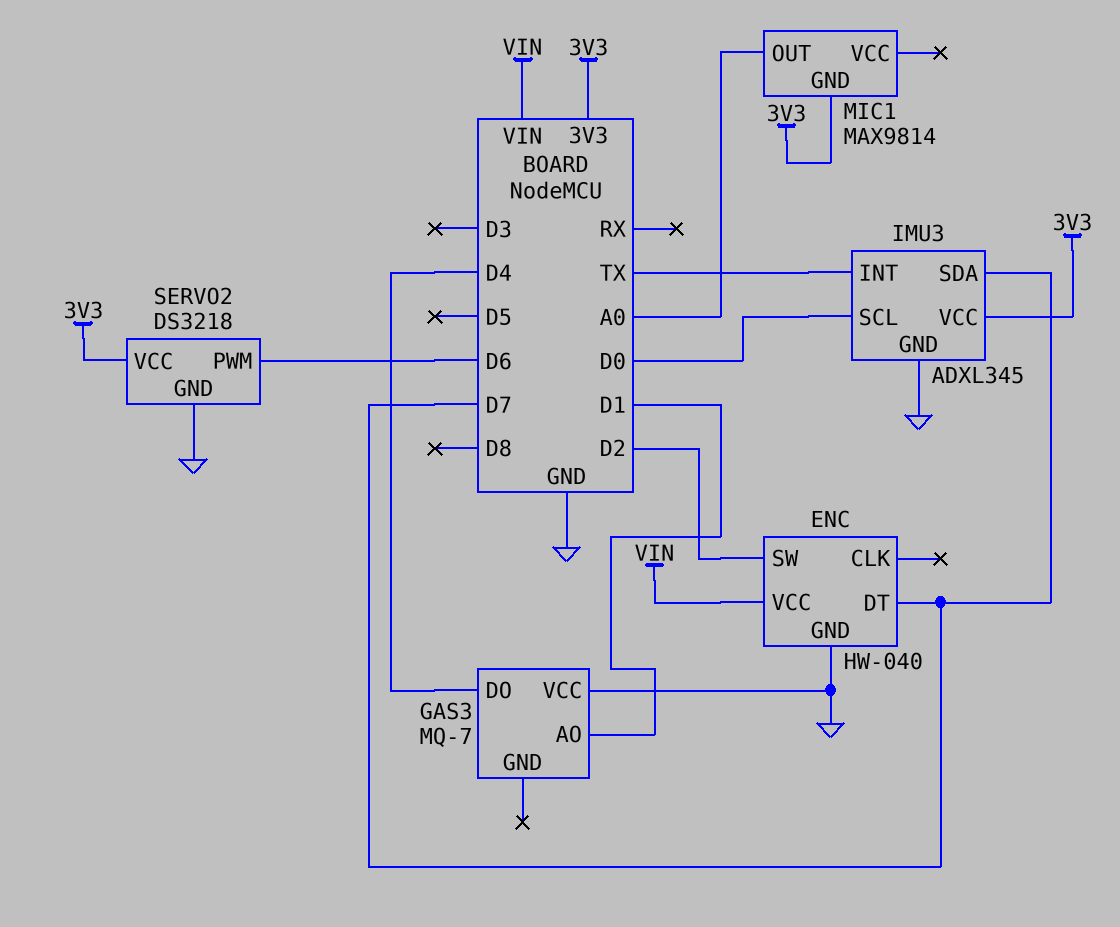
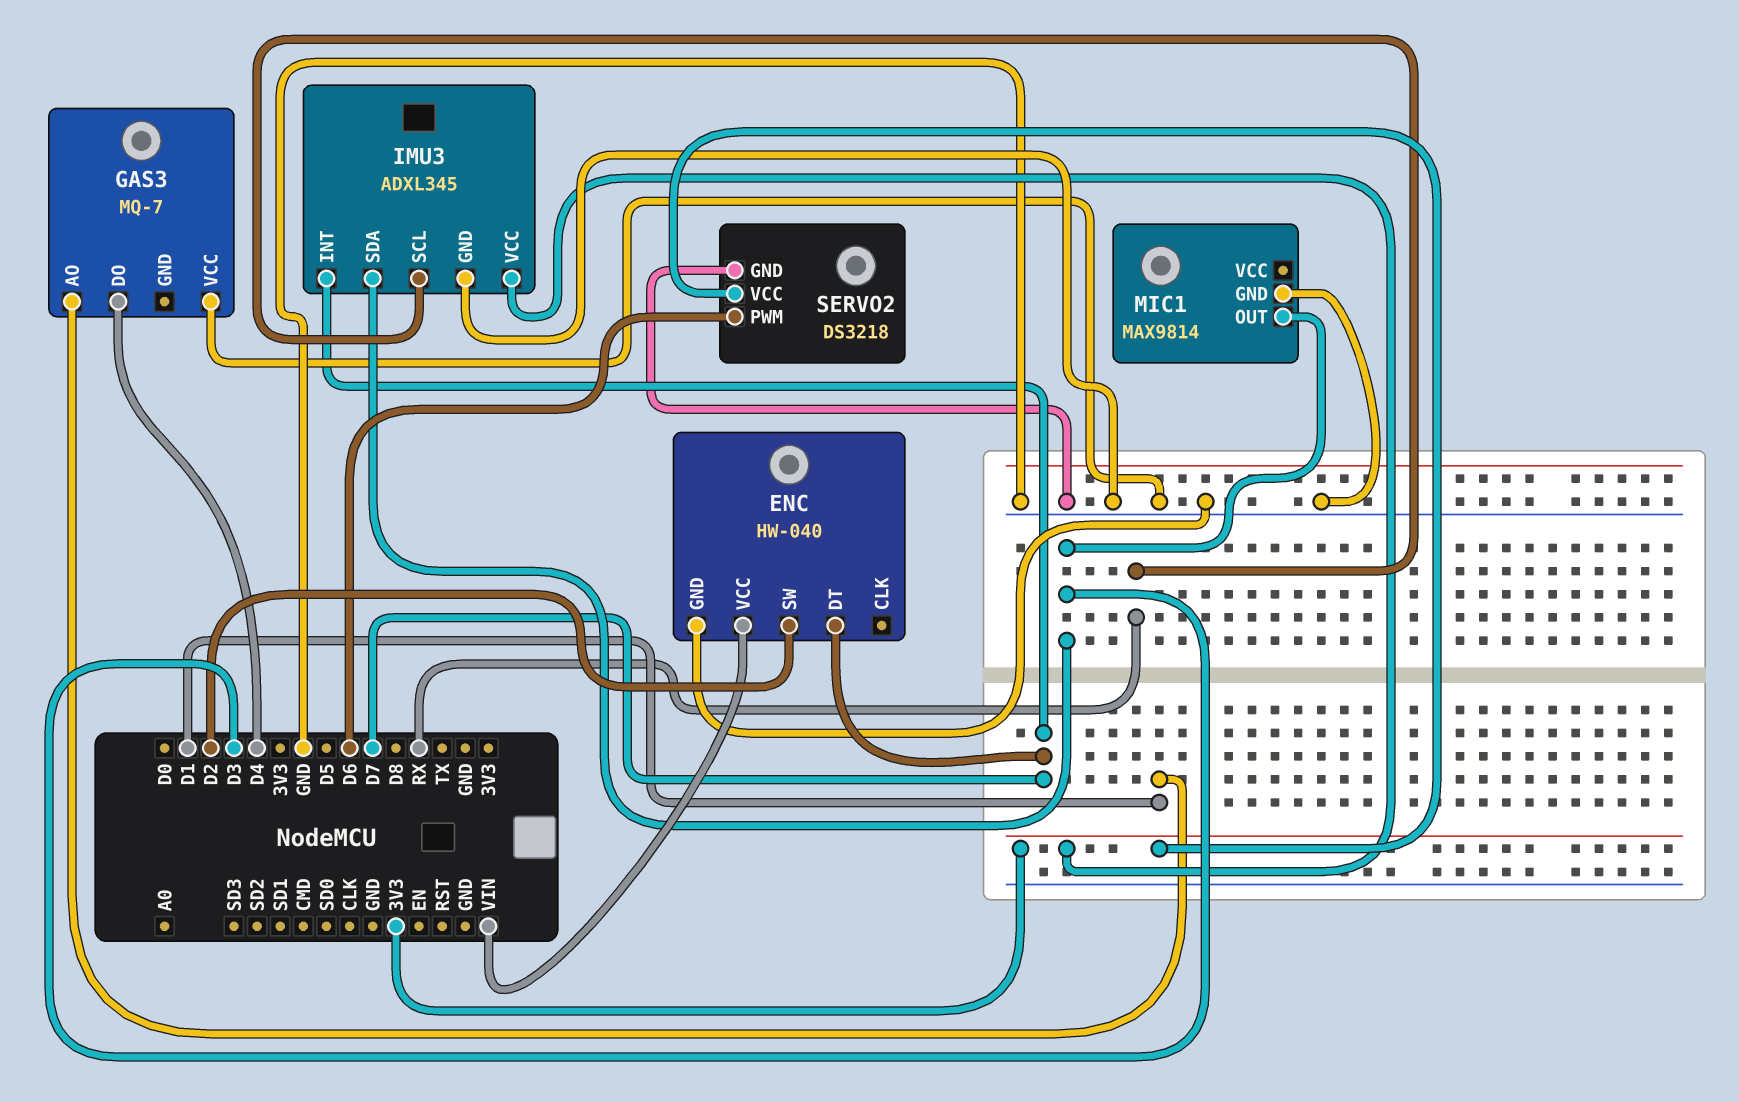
IMU3 pin INT: TX -> D7
IMU3 pin SCL: D0 -> RX
IMU3 pin SDA: D7 -> D3
MIC1 pin GND: 3V3 -> GND
MIC1 pin OUT: A0 -> D3

